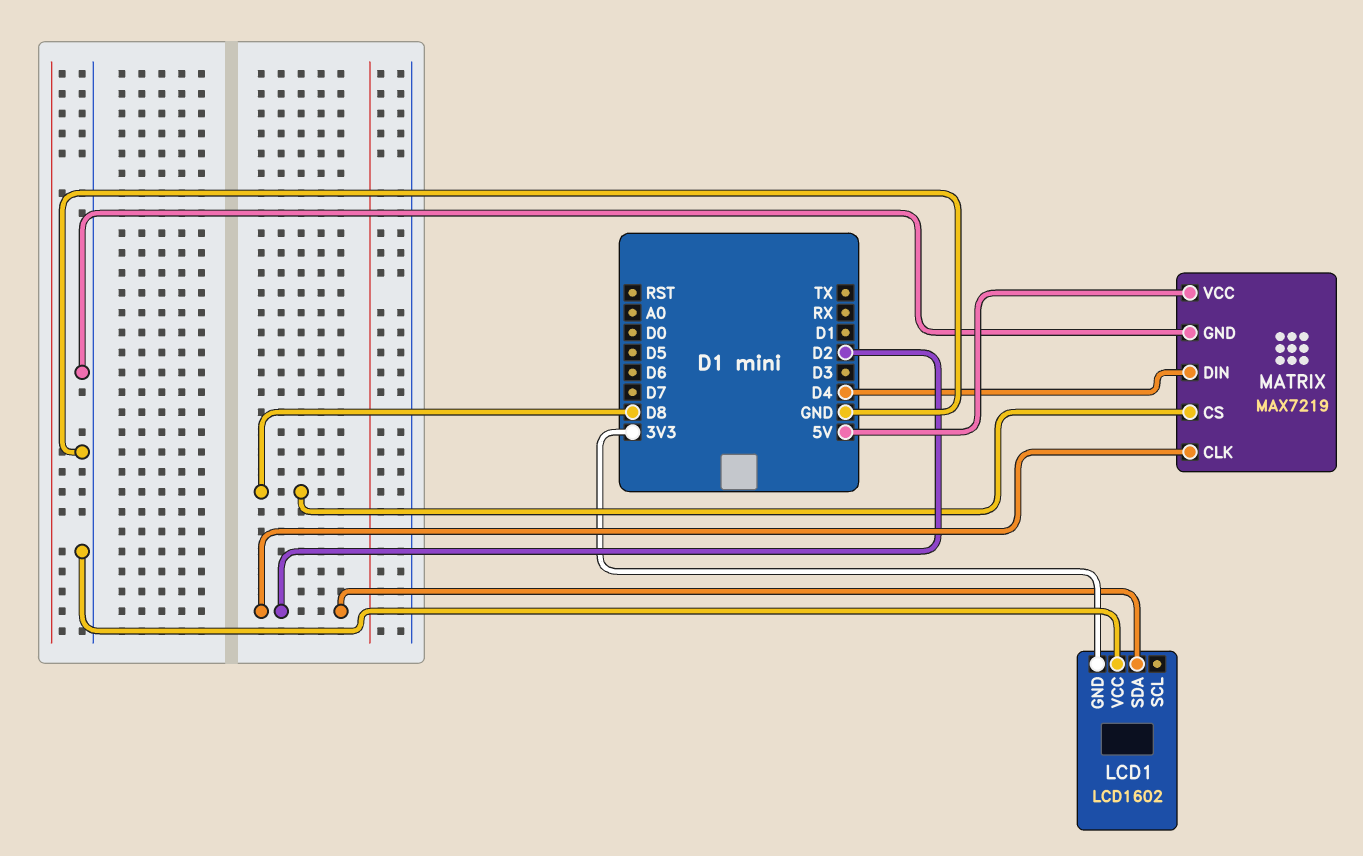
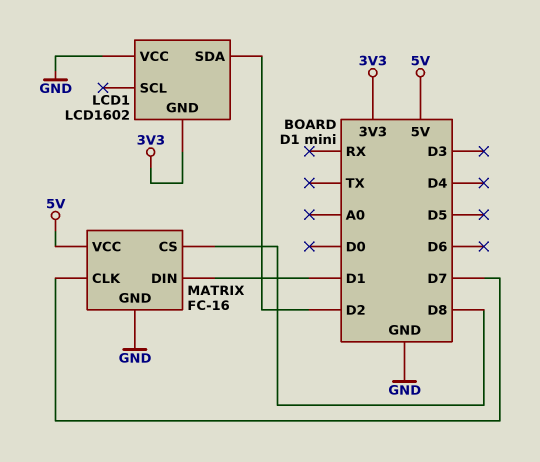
MATRIX: MAX7219 -> FC-16
MATRIX pin CLK: D2 -> D7
MATRIX pin DIN: D4 -> D1

